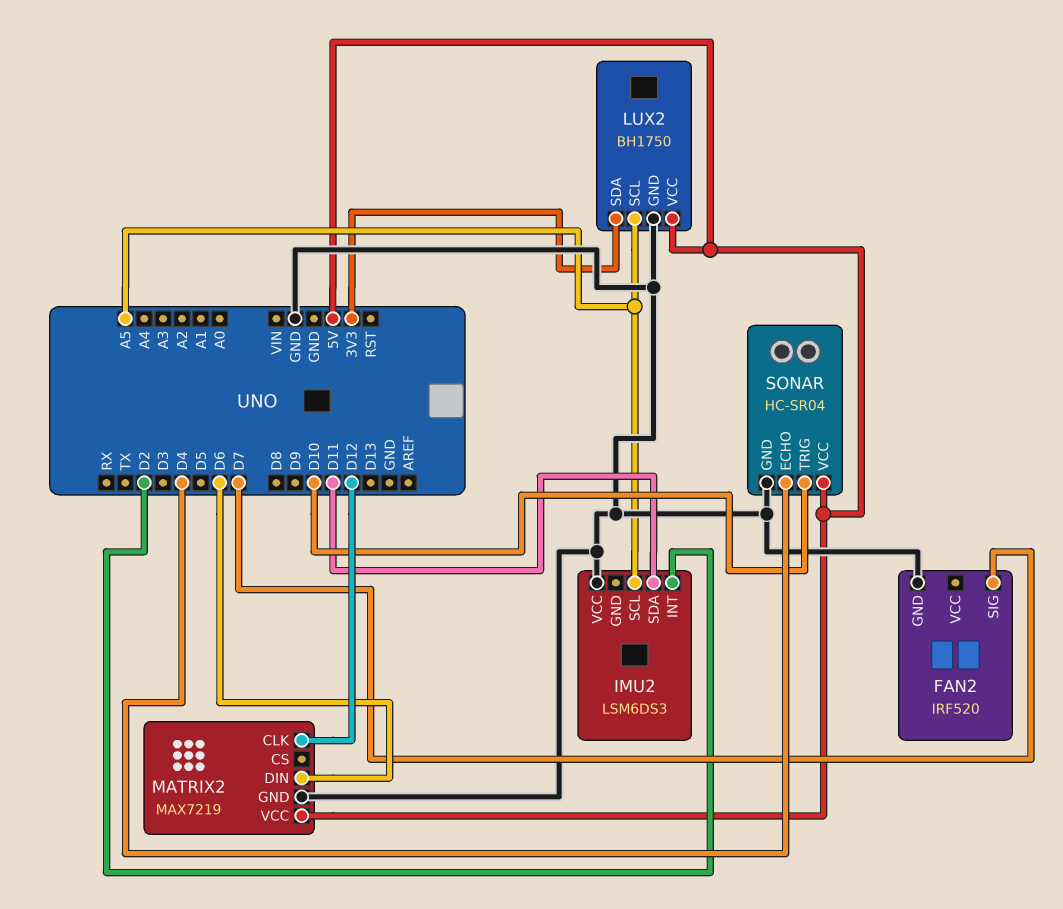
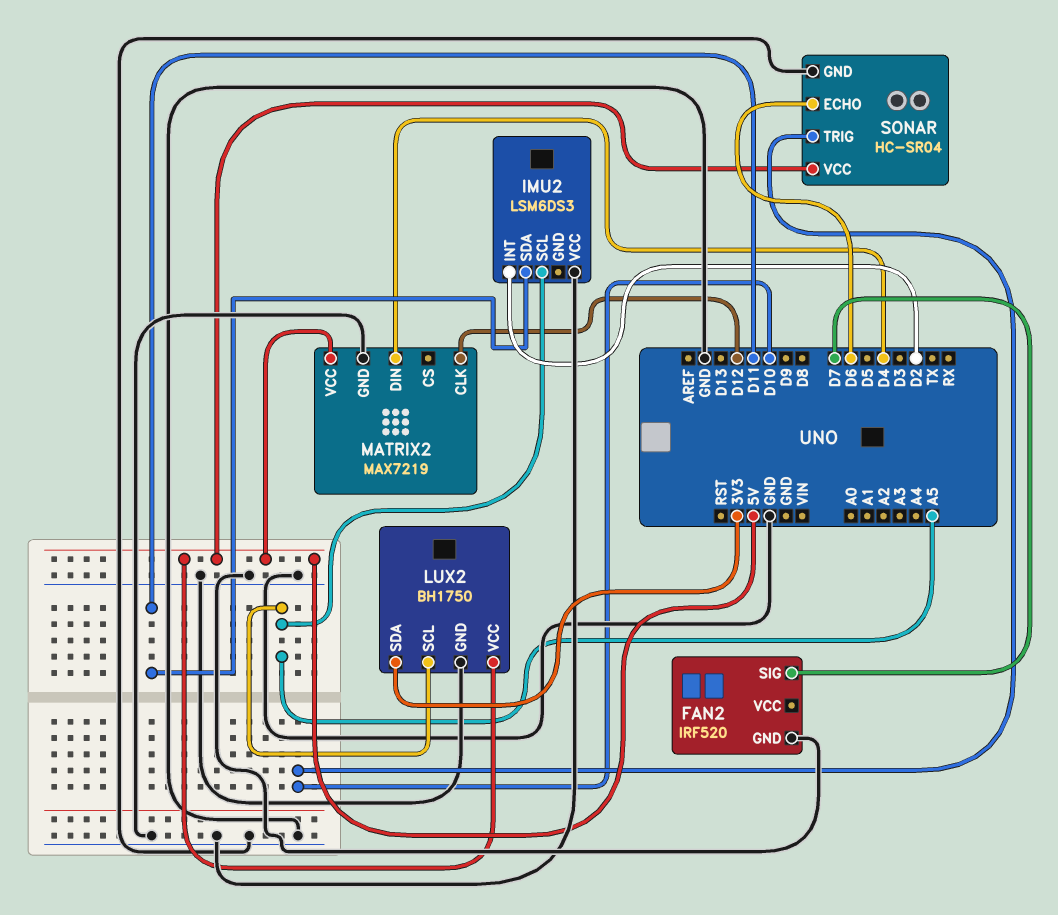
MATRIX2 pin DIN: D6 -> D4
SONAR pin ECHO: D4 -> D6

